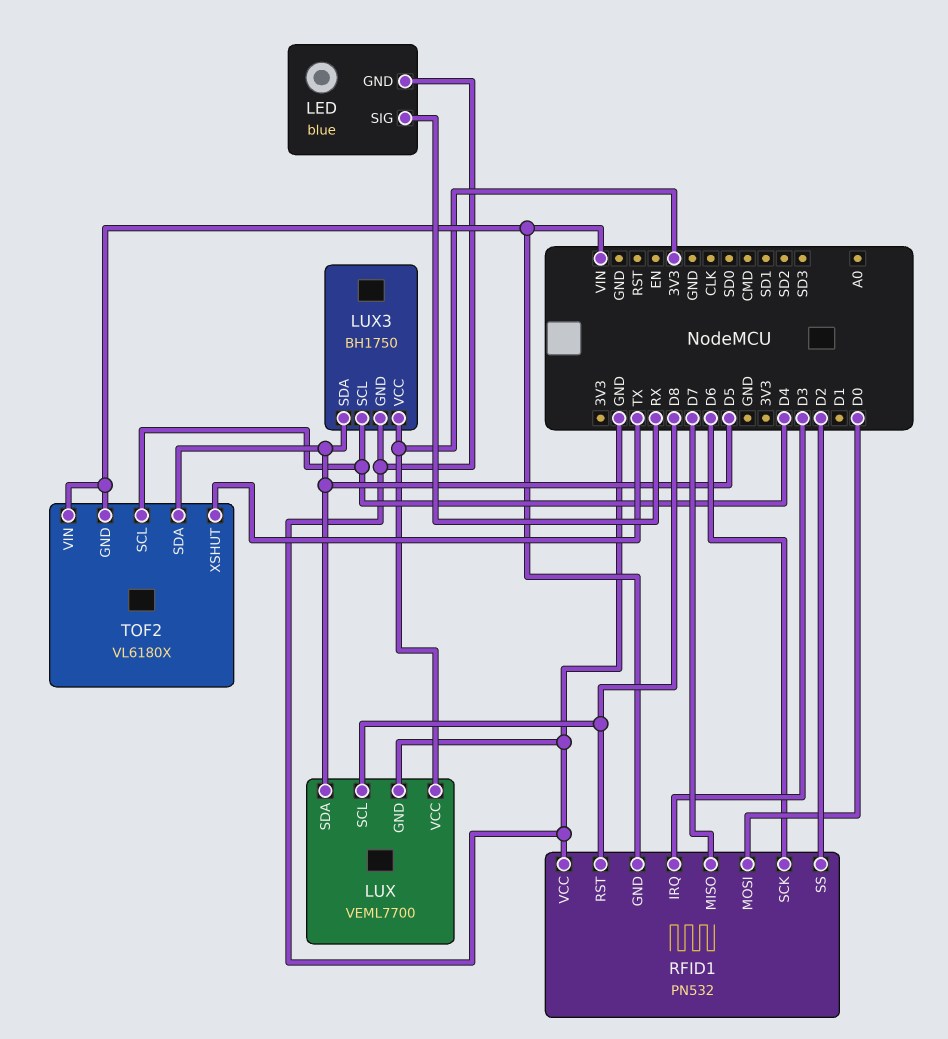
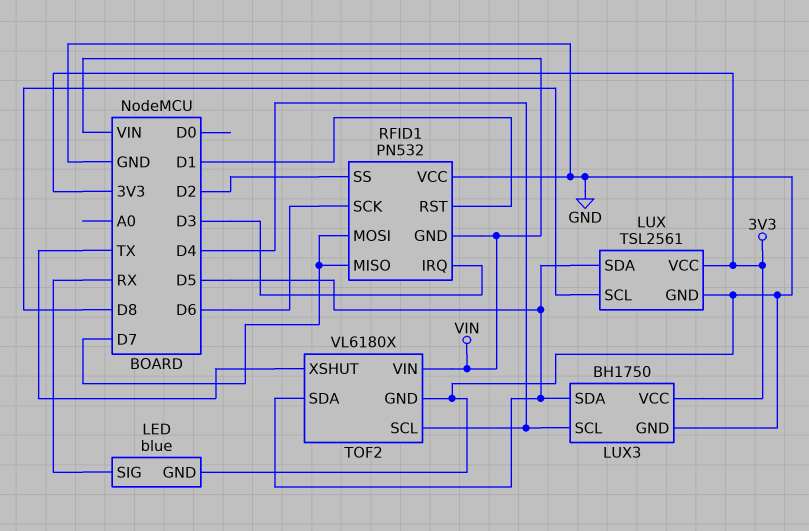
LUX: VEML7700 -> TSL2561
RFID1 pin MOSI: D0 -> D7
RFID1 pin RST: D8 -> D1
TOF2 pin GND: VIN -> GND

